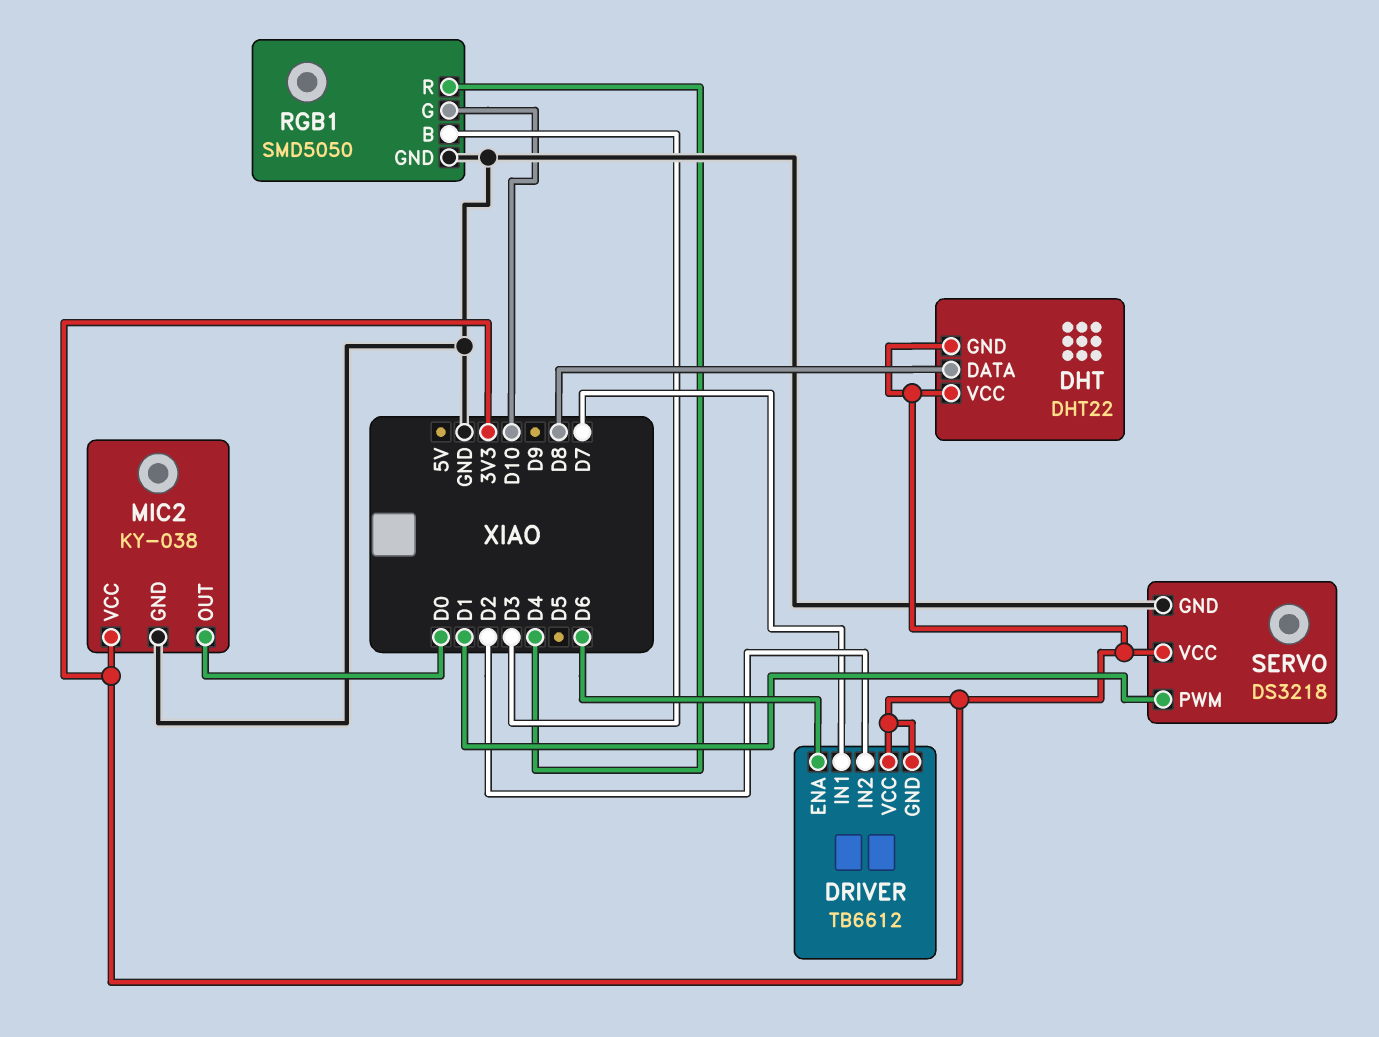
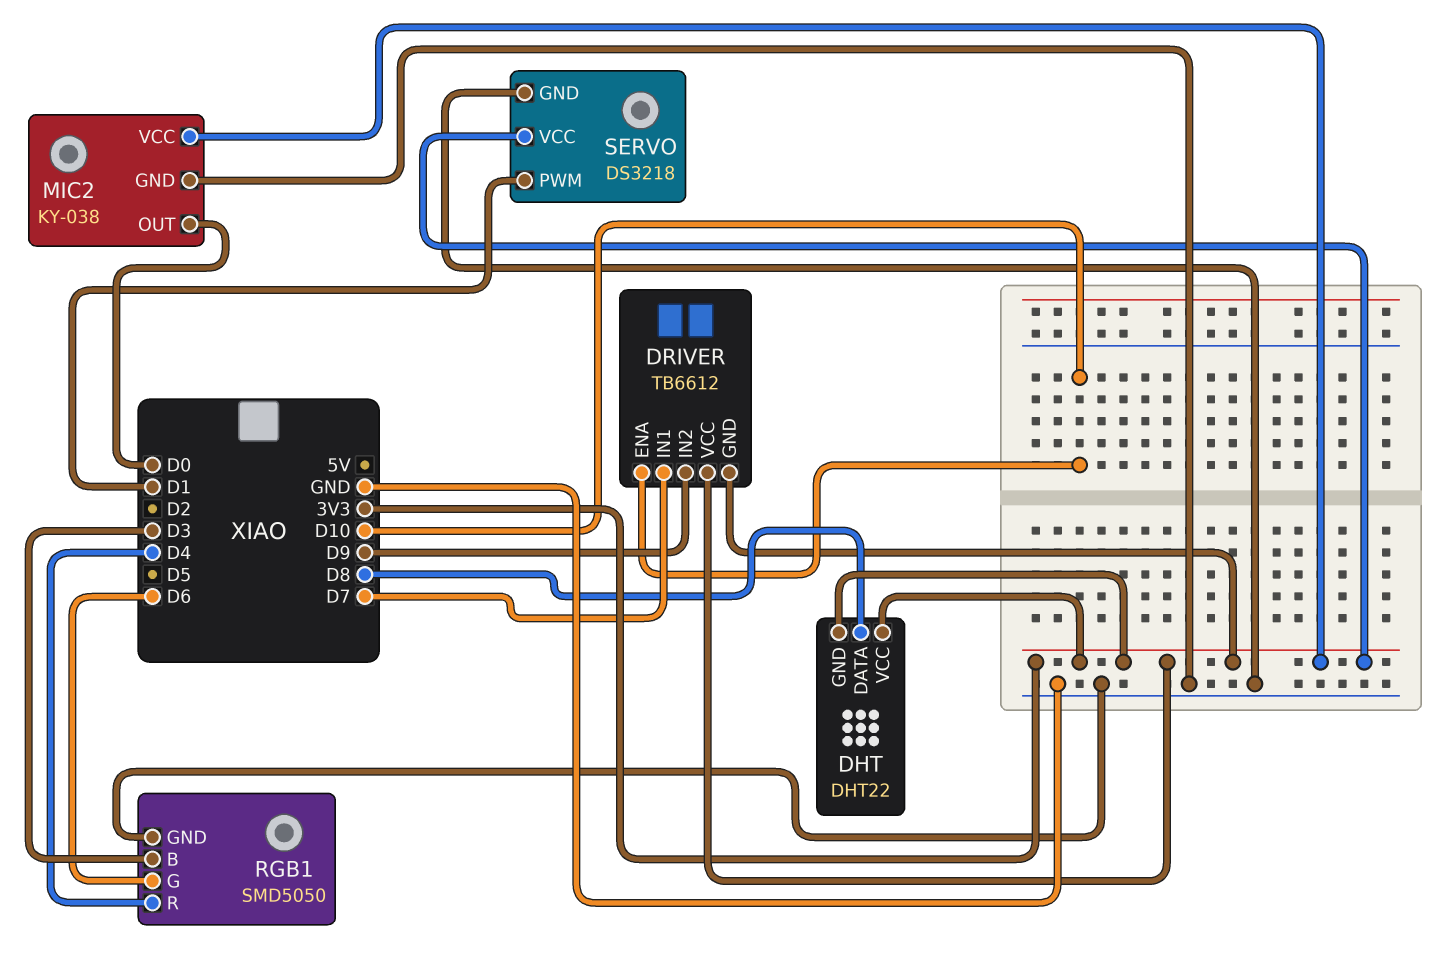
DRIVER pin ENA: D6 -> D10
DRIVER pin IN2: D2 -> D9
RGB1 pin G: D10 -> D6

